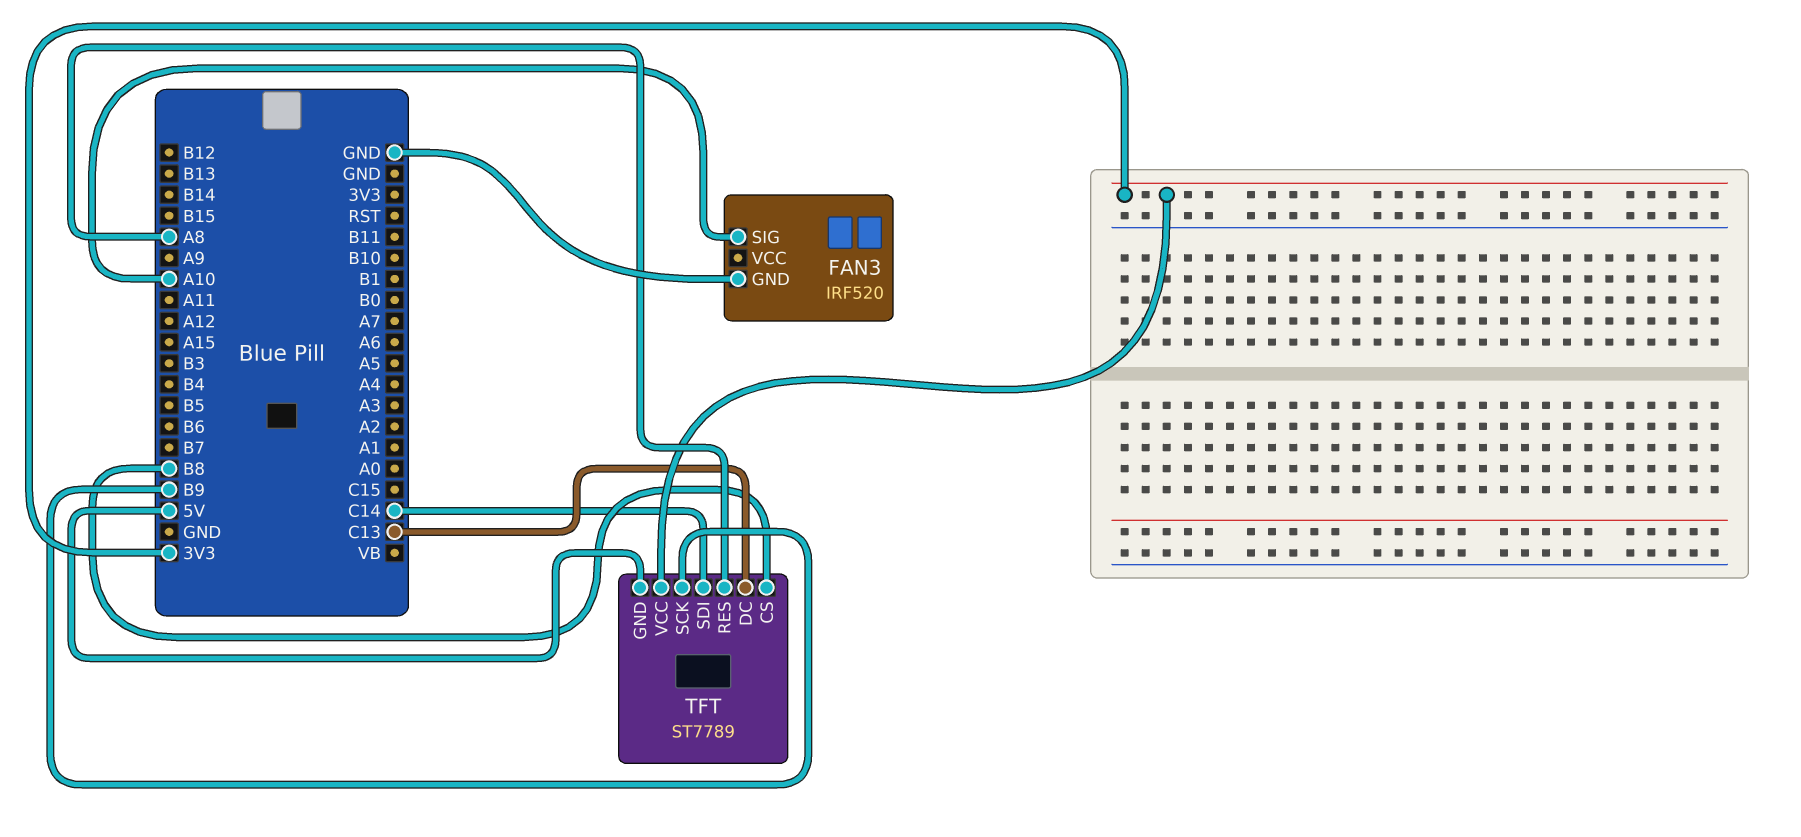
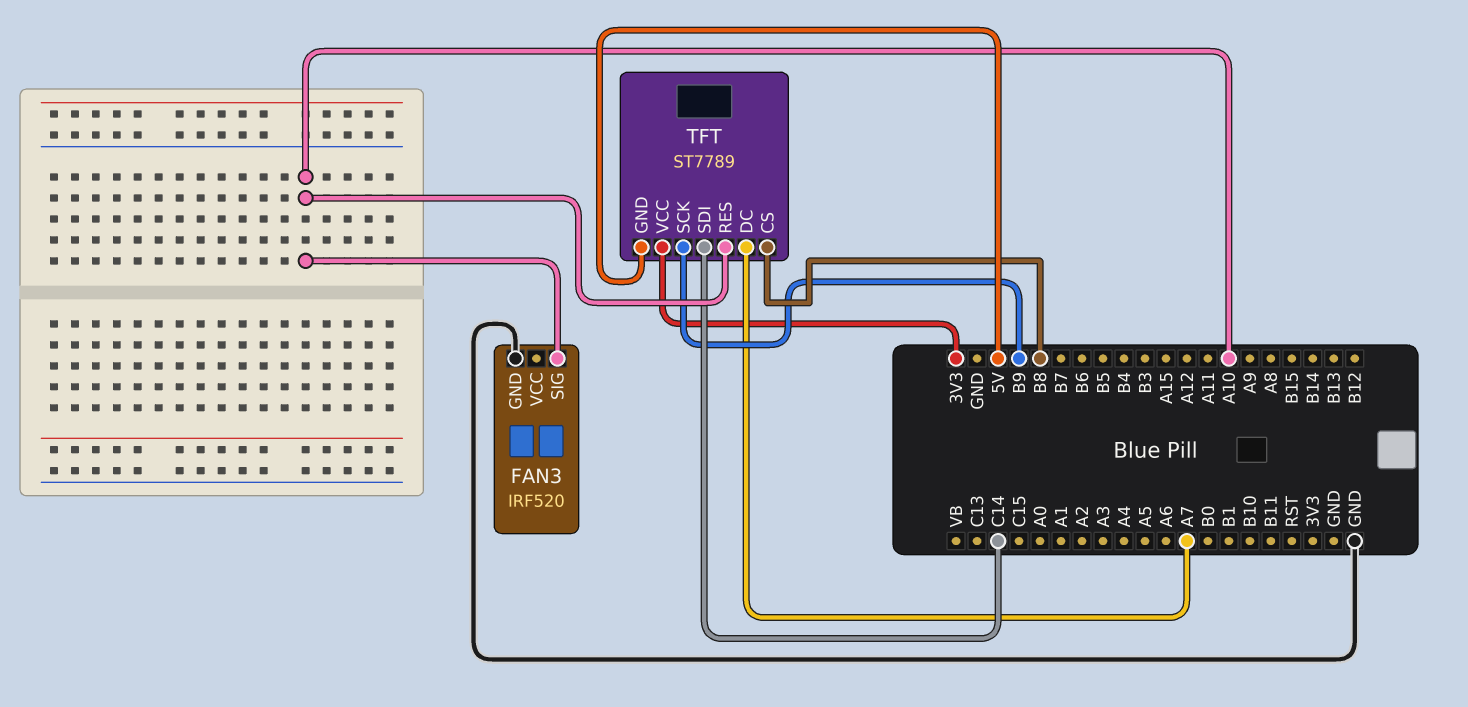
TFT pin DC: C13 -> A7
TFT pin RES: A8 -> A10

